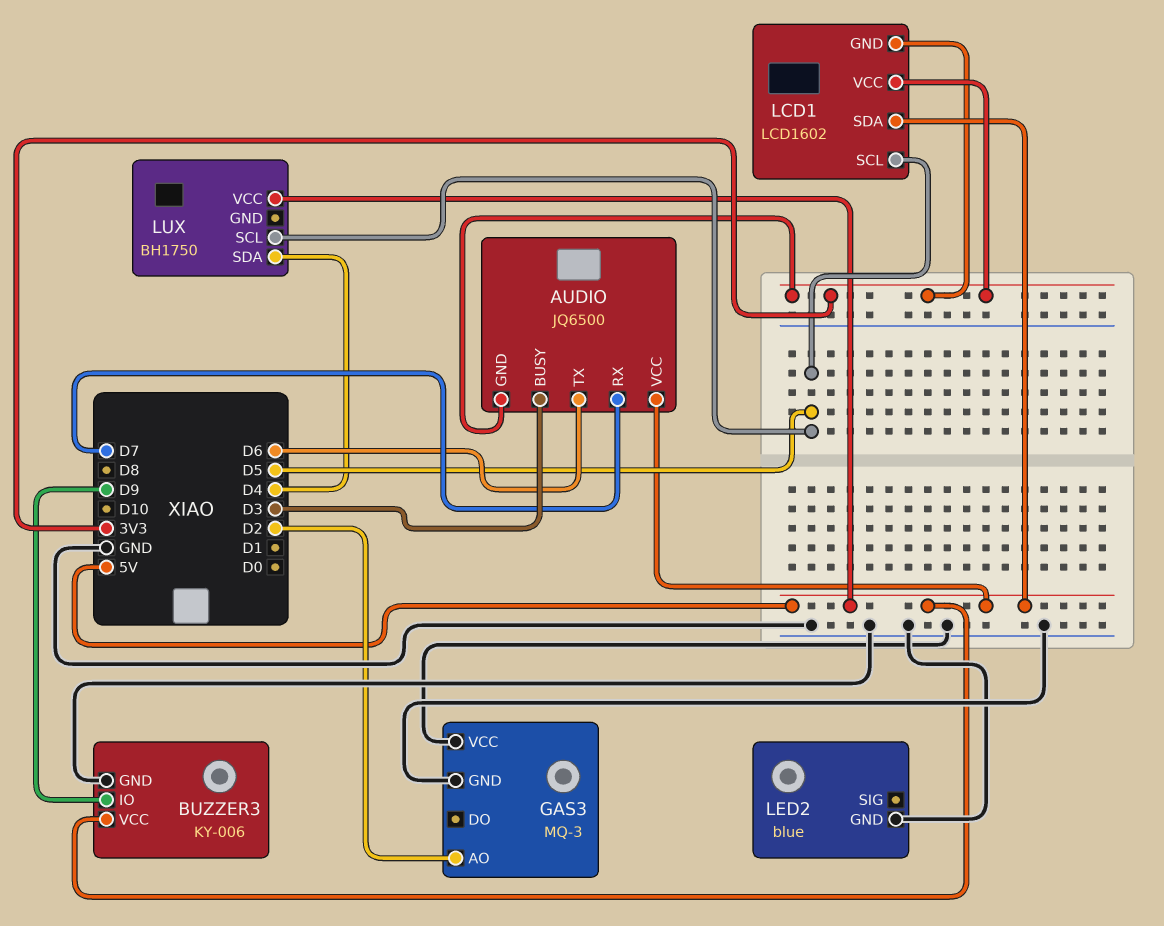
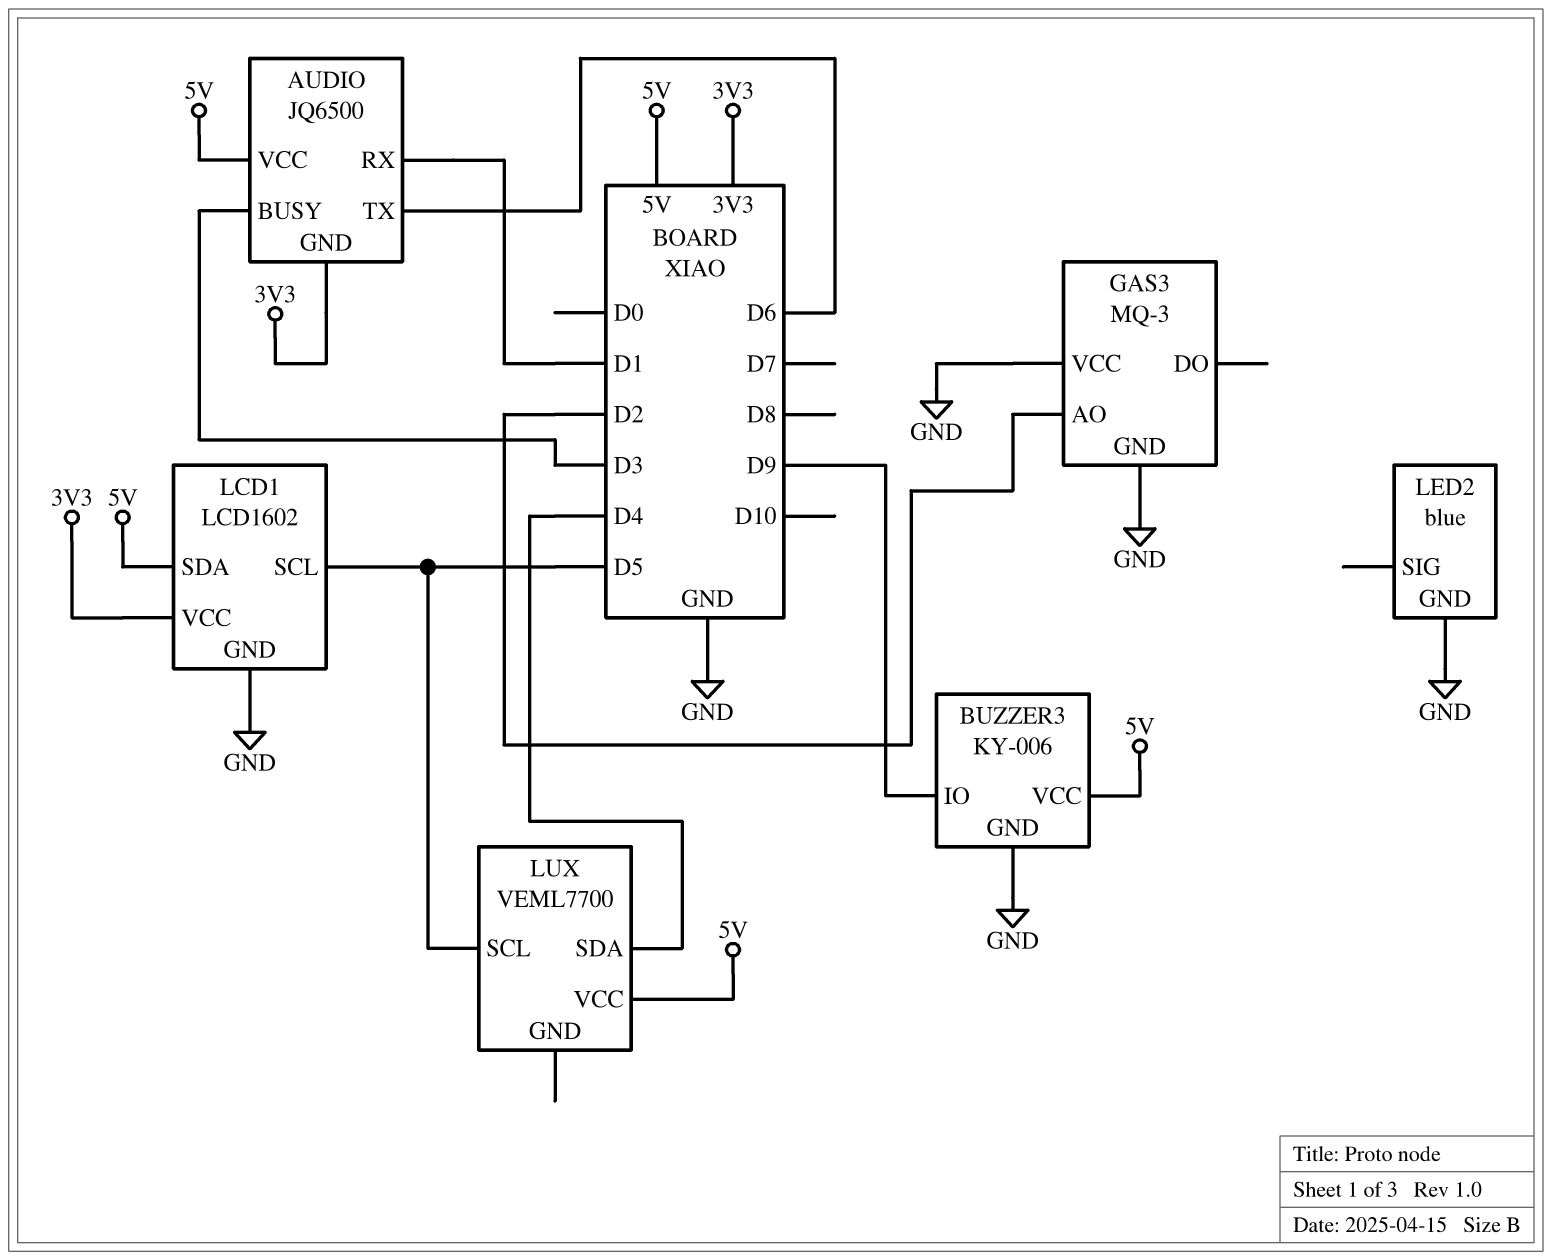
AUDIO pin RX: D7 -> D1
LCD1 pin GND: 3V3 -> GND
LUX: BH1750 -> VEML7700

